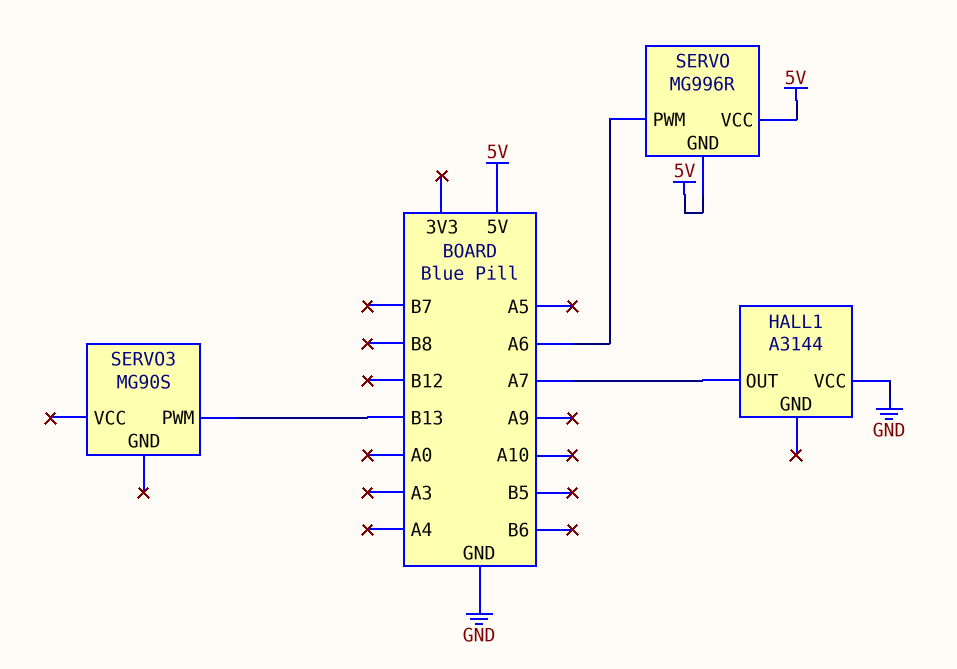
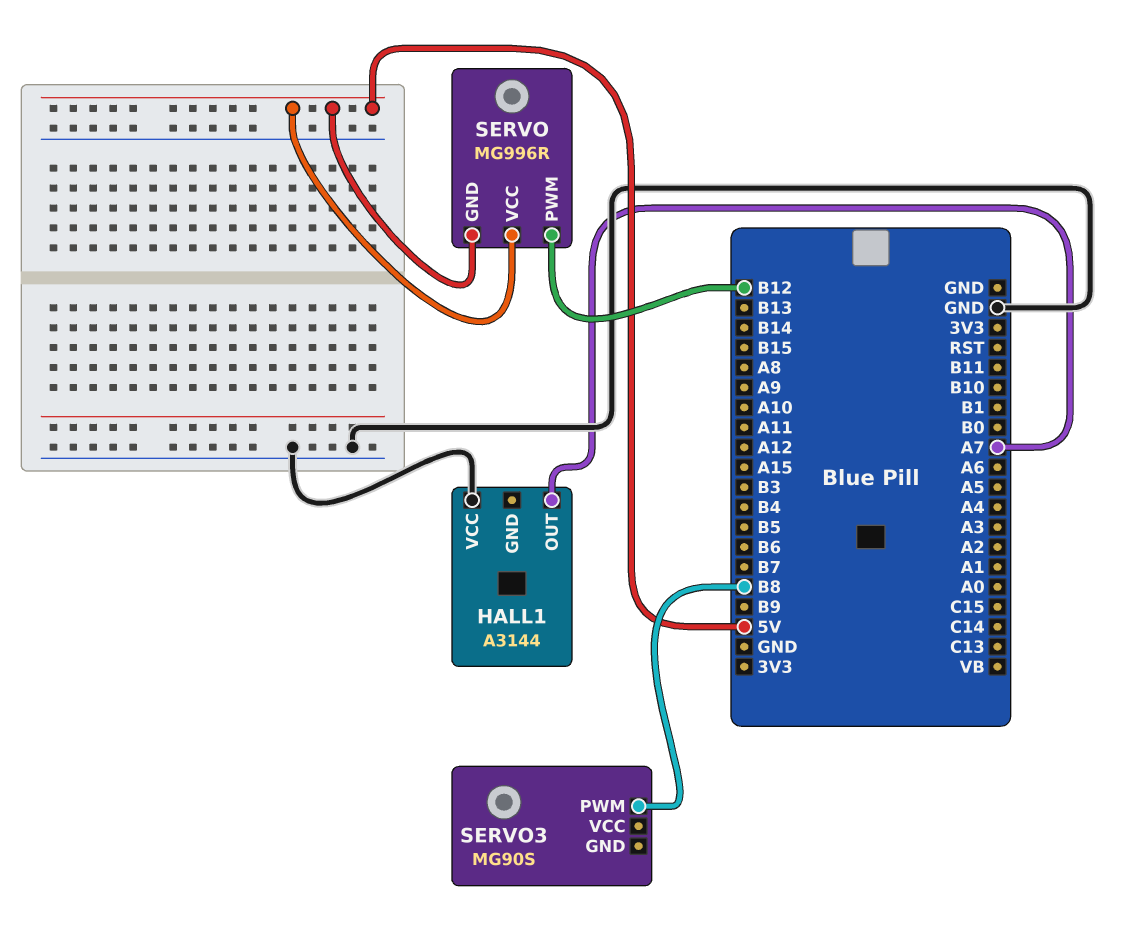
SERVO pin PWM: A6 -> B12
SERVO3 pin PWM: B13 -> B8

